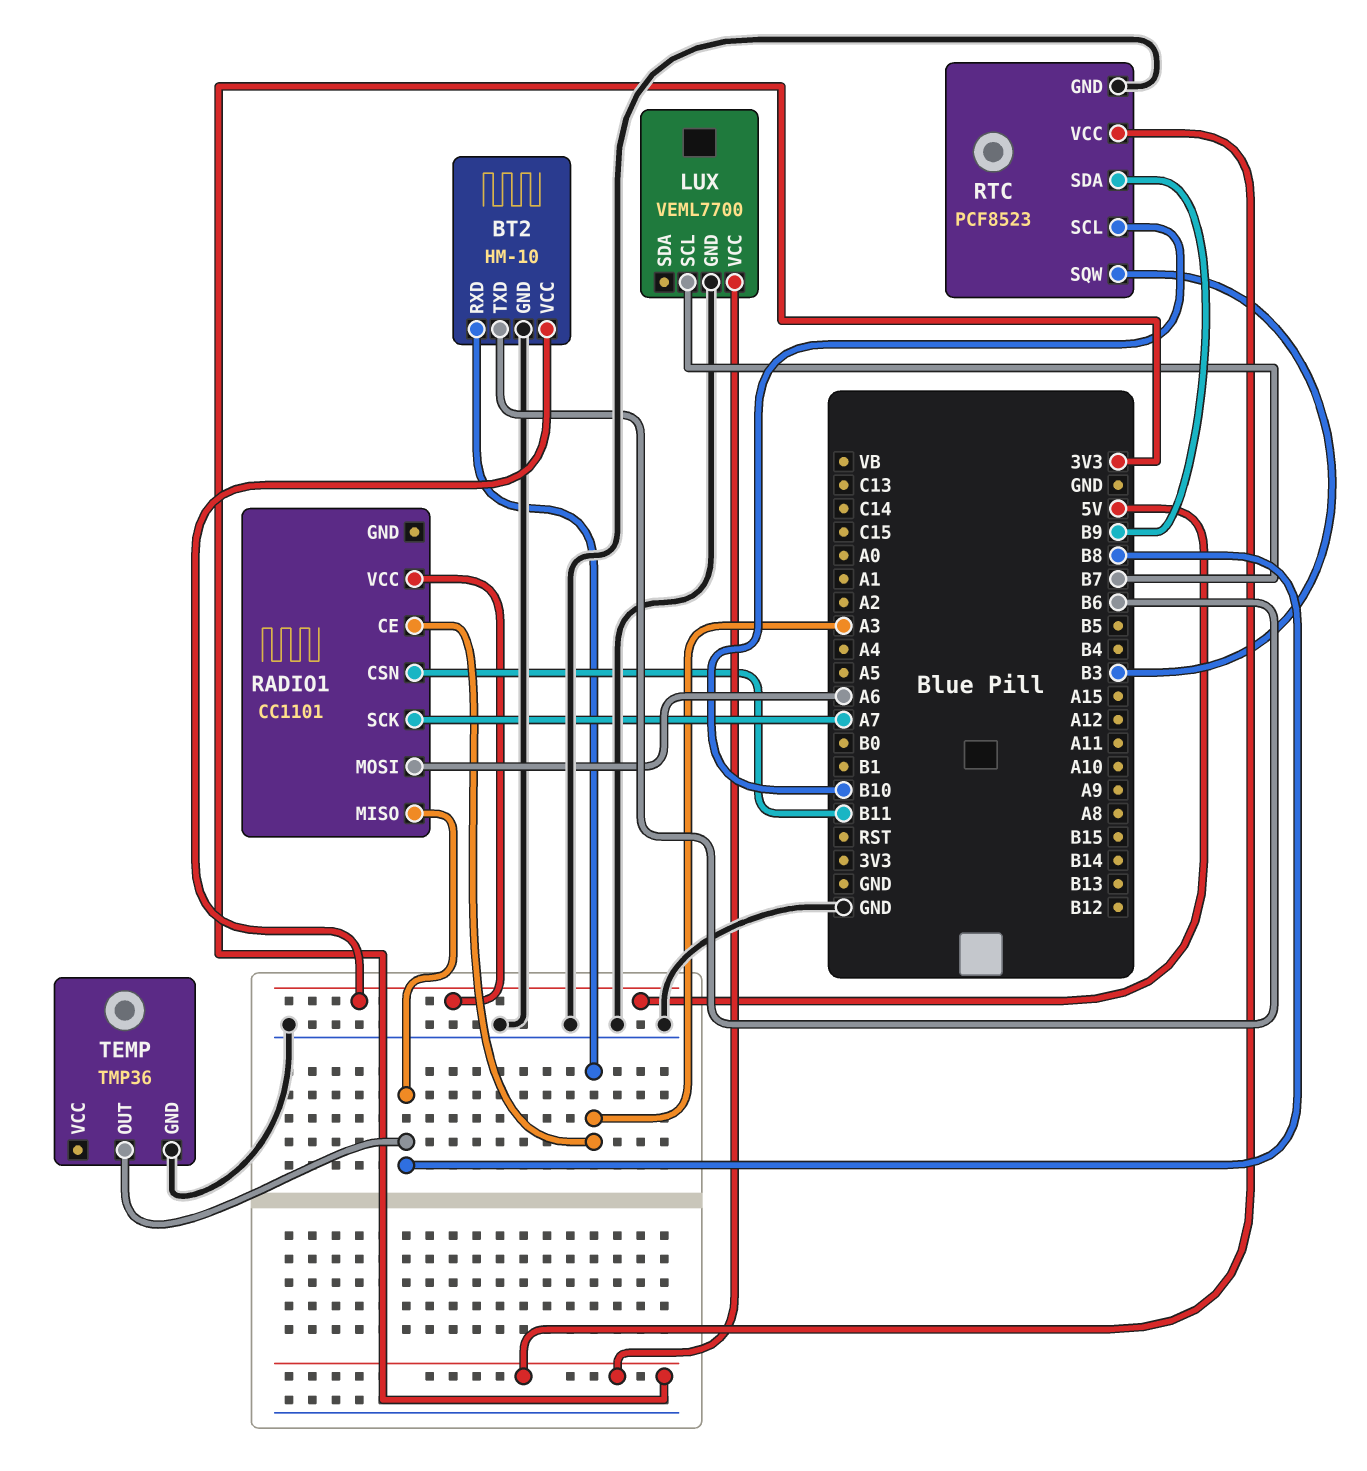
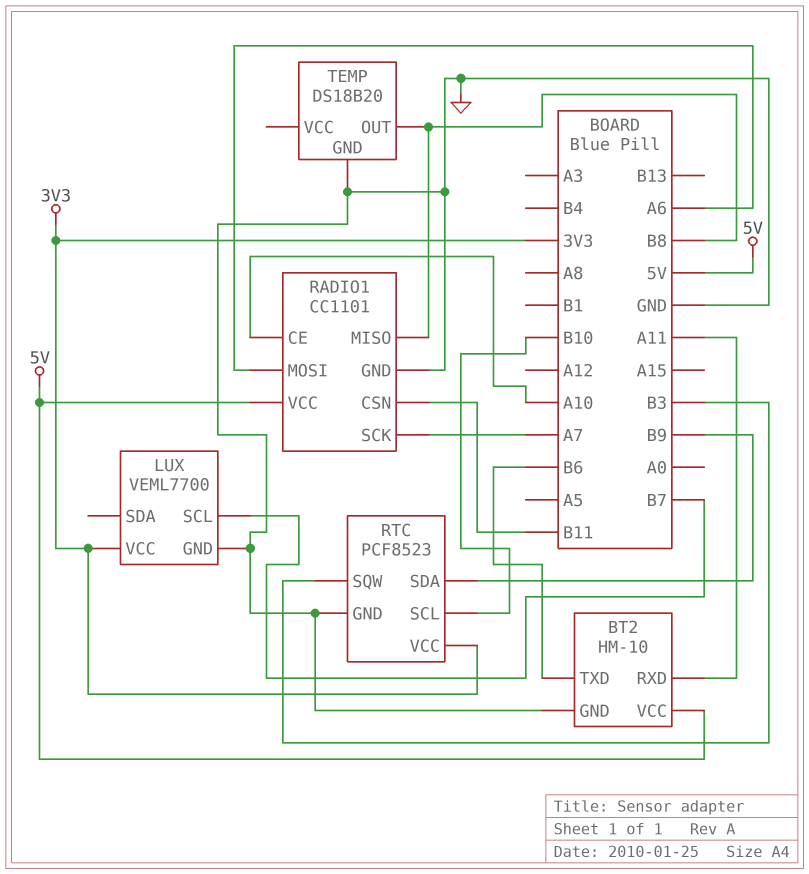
BT2 pin RXD: A3 -> A11
RADIO1 pin CE: A3 -> A10
RADIO1 pin GND: none -> GND
TEMP: TMP36 -> DS18B20

